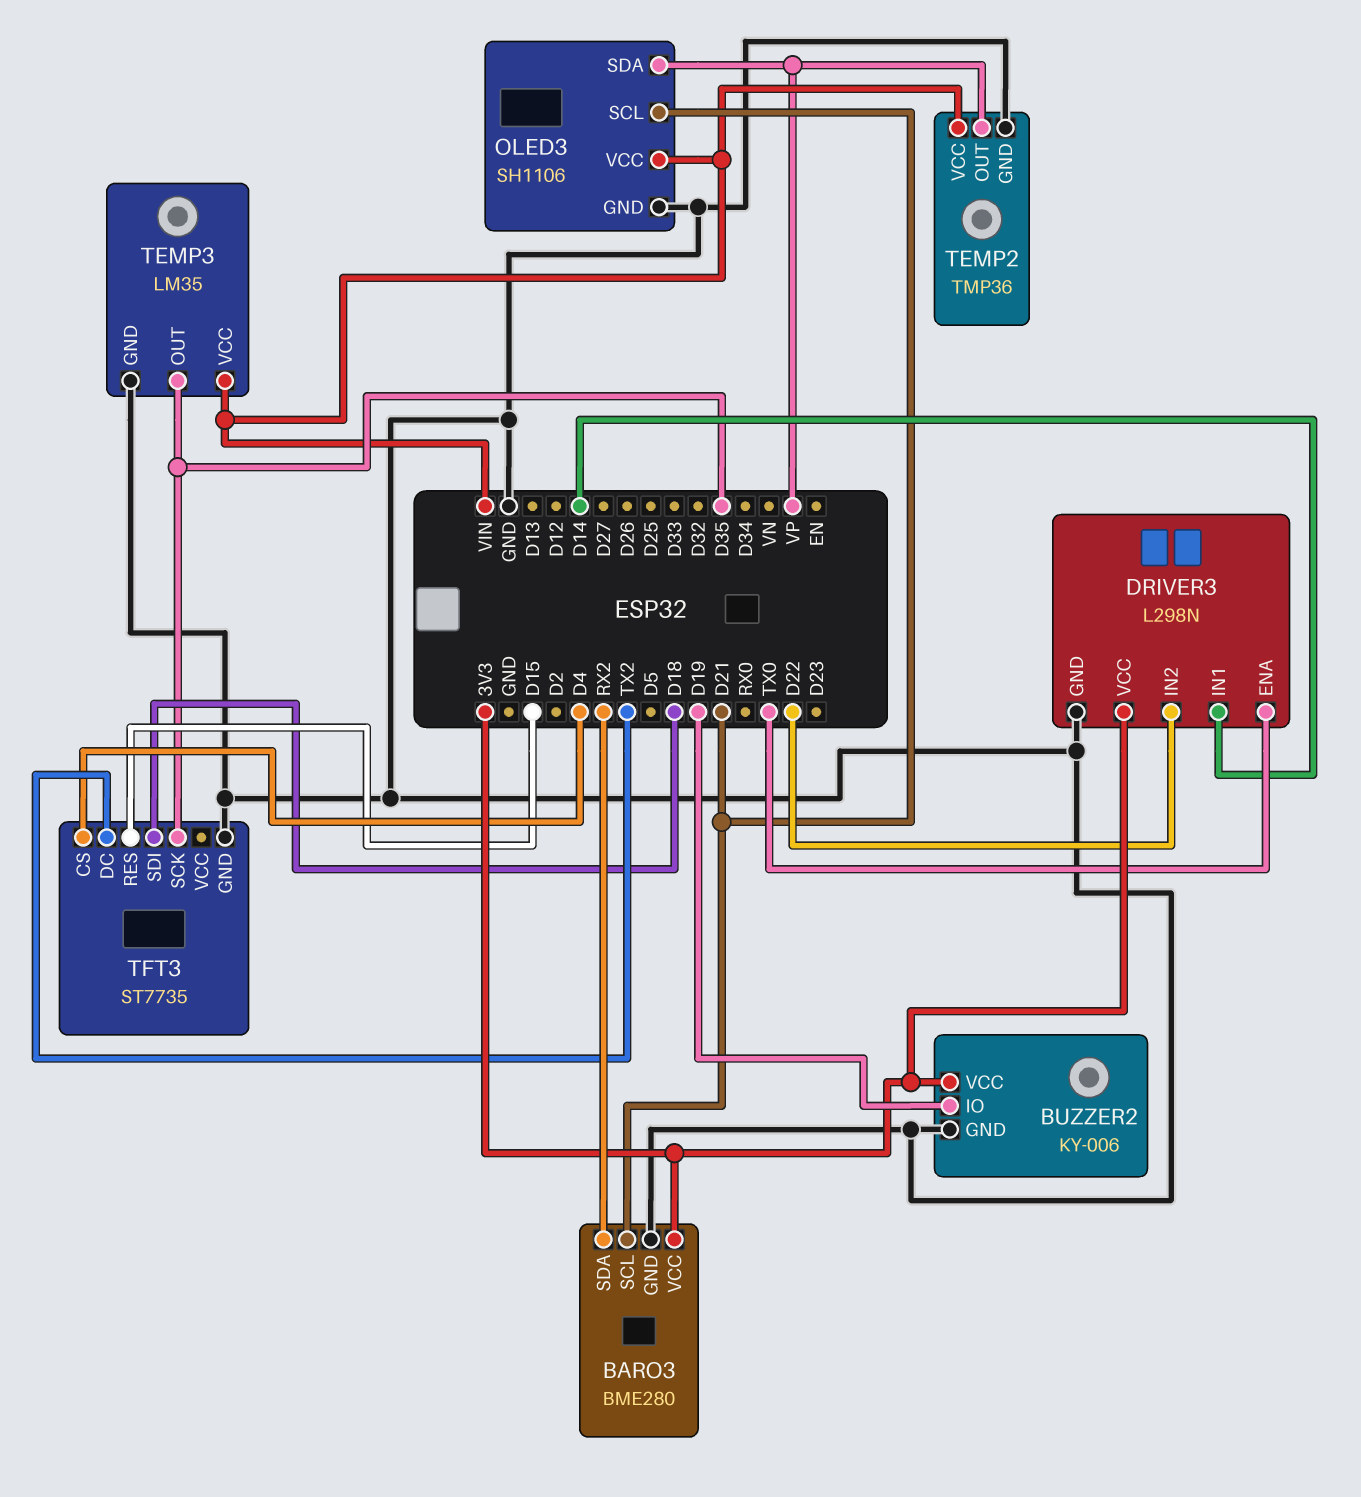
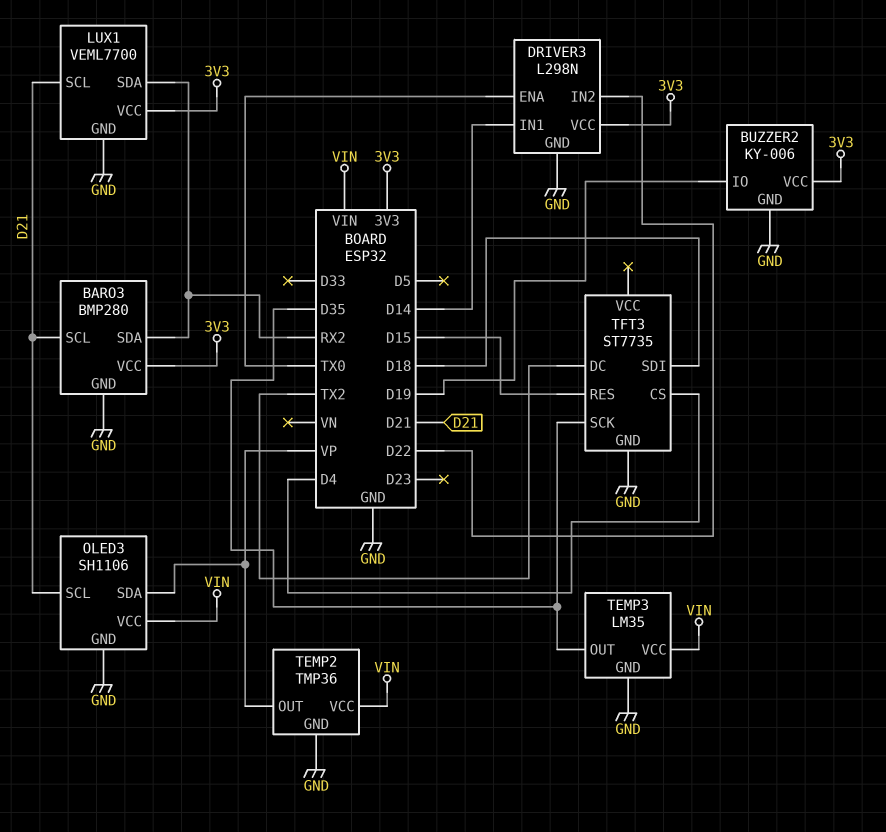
BARO3: BME280 -> BMP280
LUX1: none -> VEML7700
LUX1 pin GND: none -> GND
LUX1 pin SCL: none -> D21
LUX1 pin SDA: none -> RX2
LUX1 pin VCC: none -> 3V3

